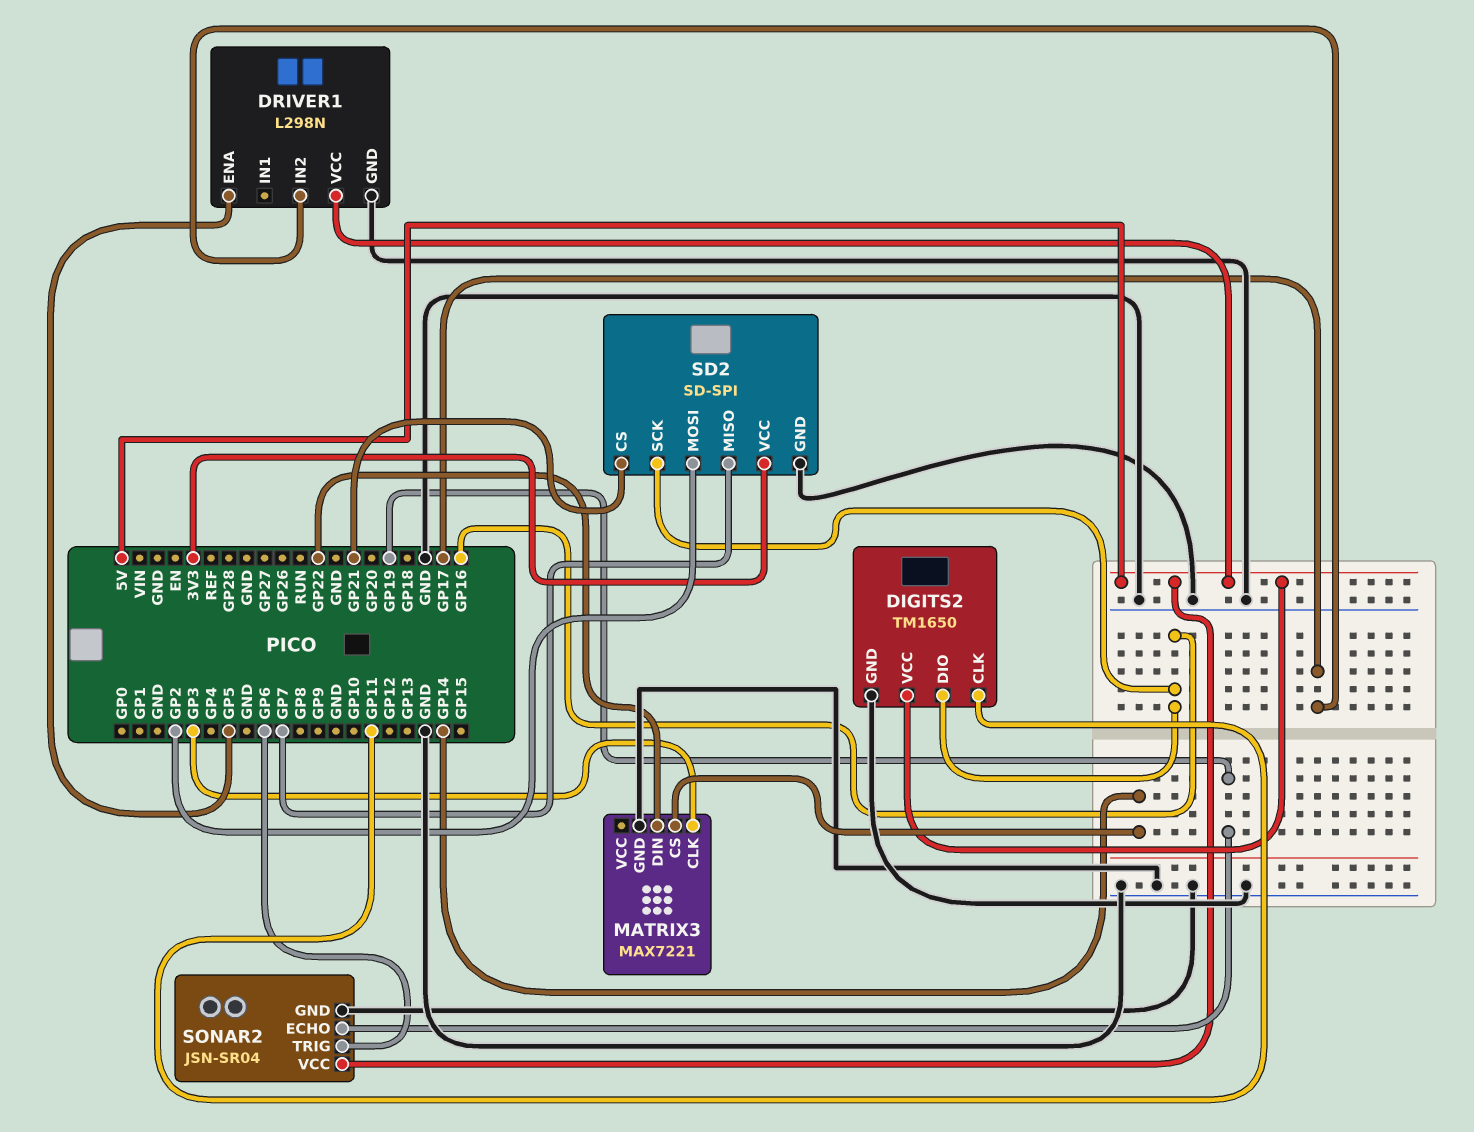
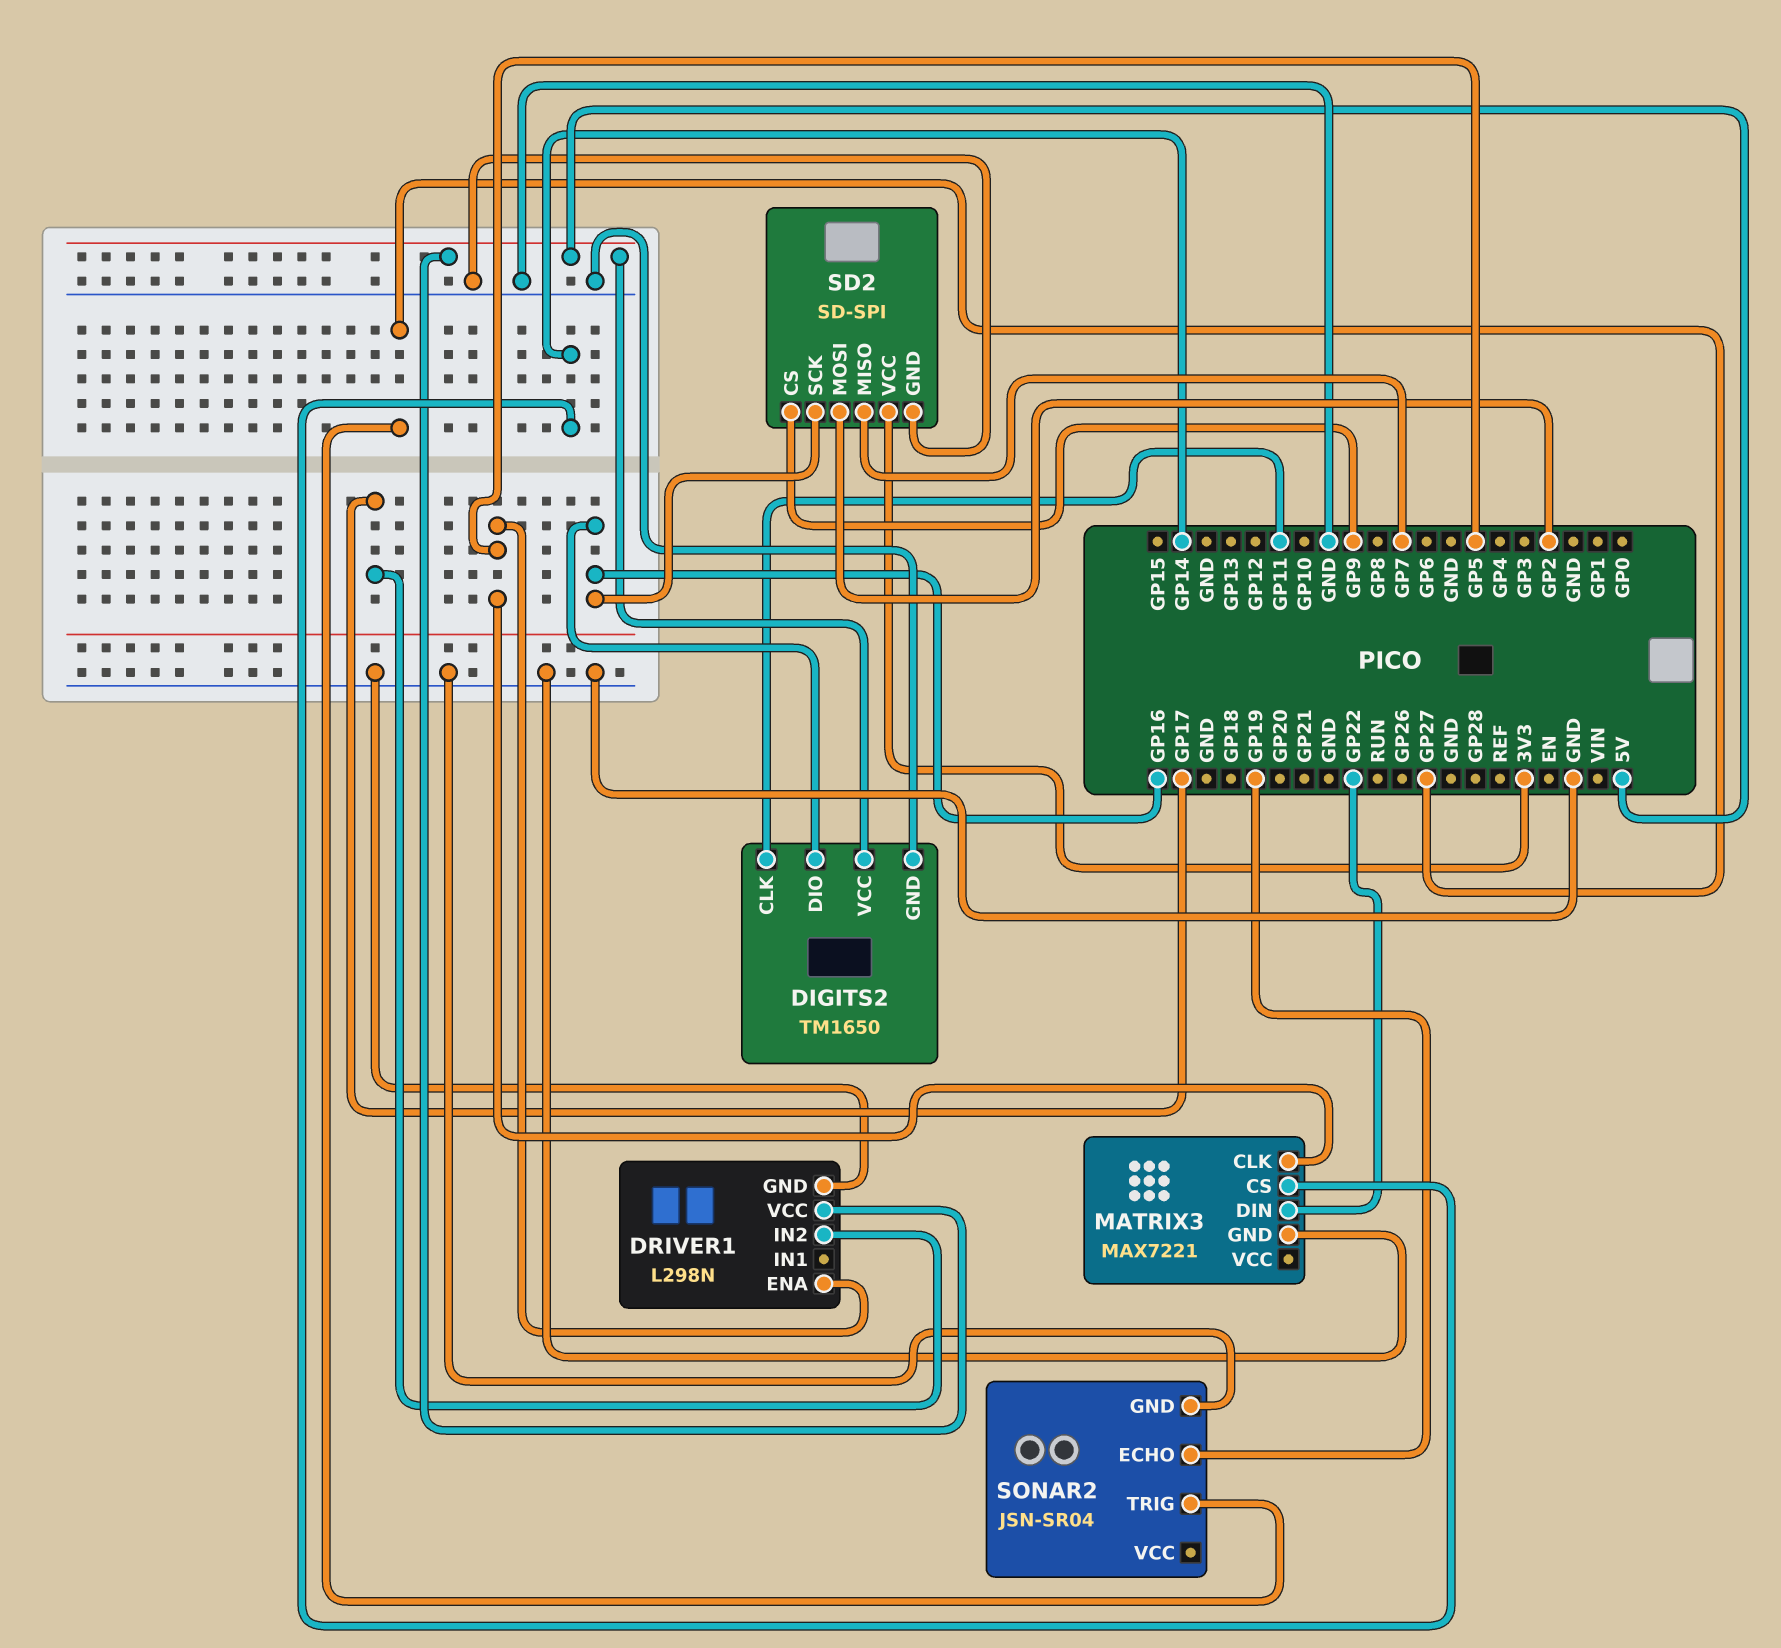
MATRIX3 pin CLK: GP3 -> GP5
SD2 pin CS: GP21 -> GP9
SONAR2 pin TRIG: GP6 -> GP27
SONAR2 pin VCC: 5V -> none

